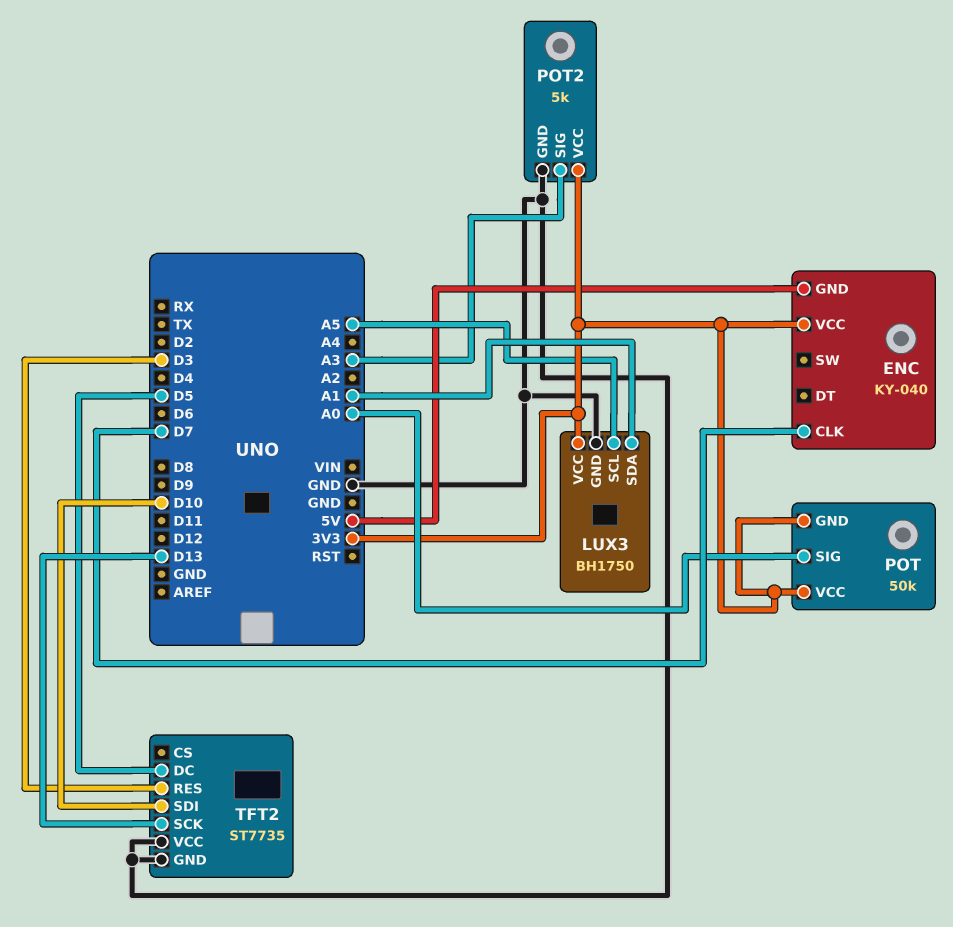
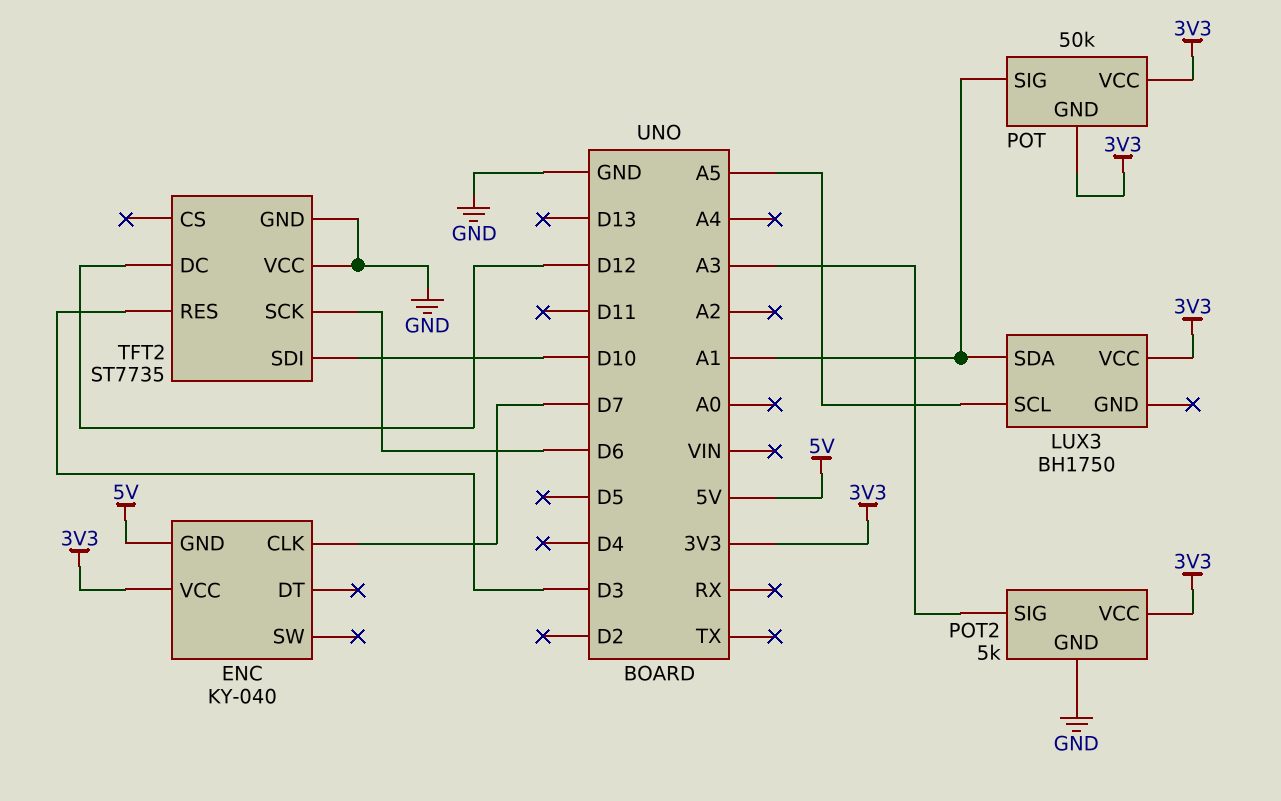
LUX3 pin GND: GND -> none
POT pin SIG: A0 -> A1
TFT2 pin DC: D5 -> D12
TFT2 pin SCK: D13 -> D6

